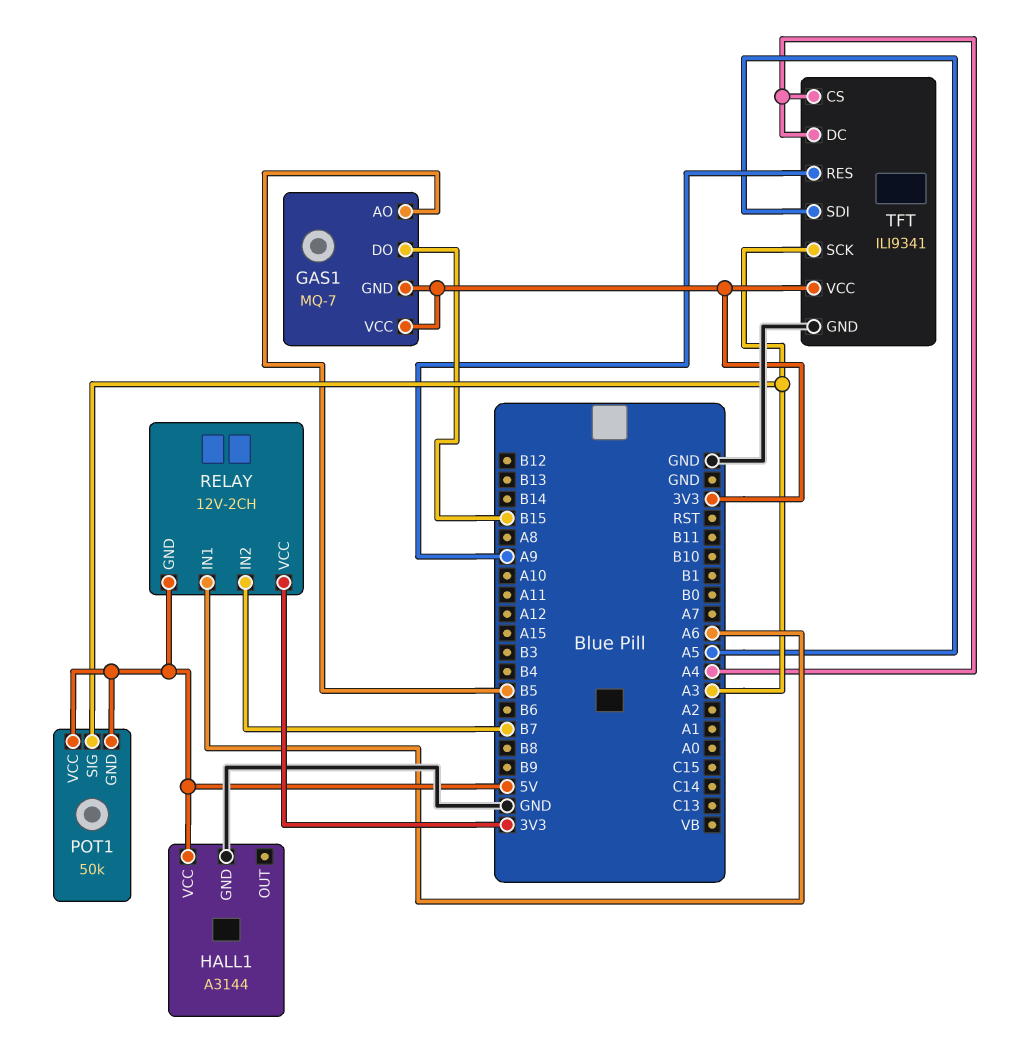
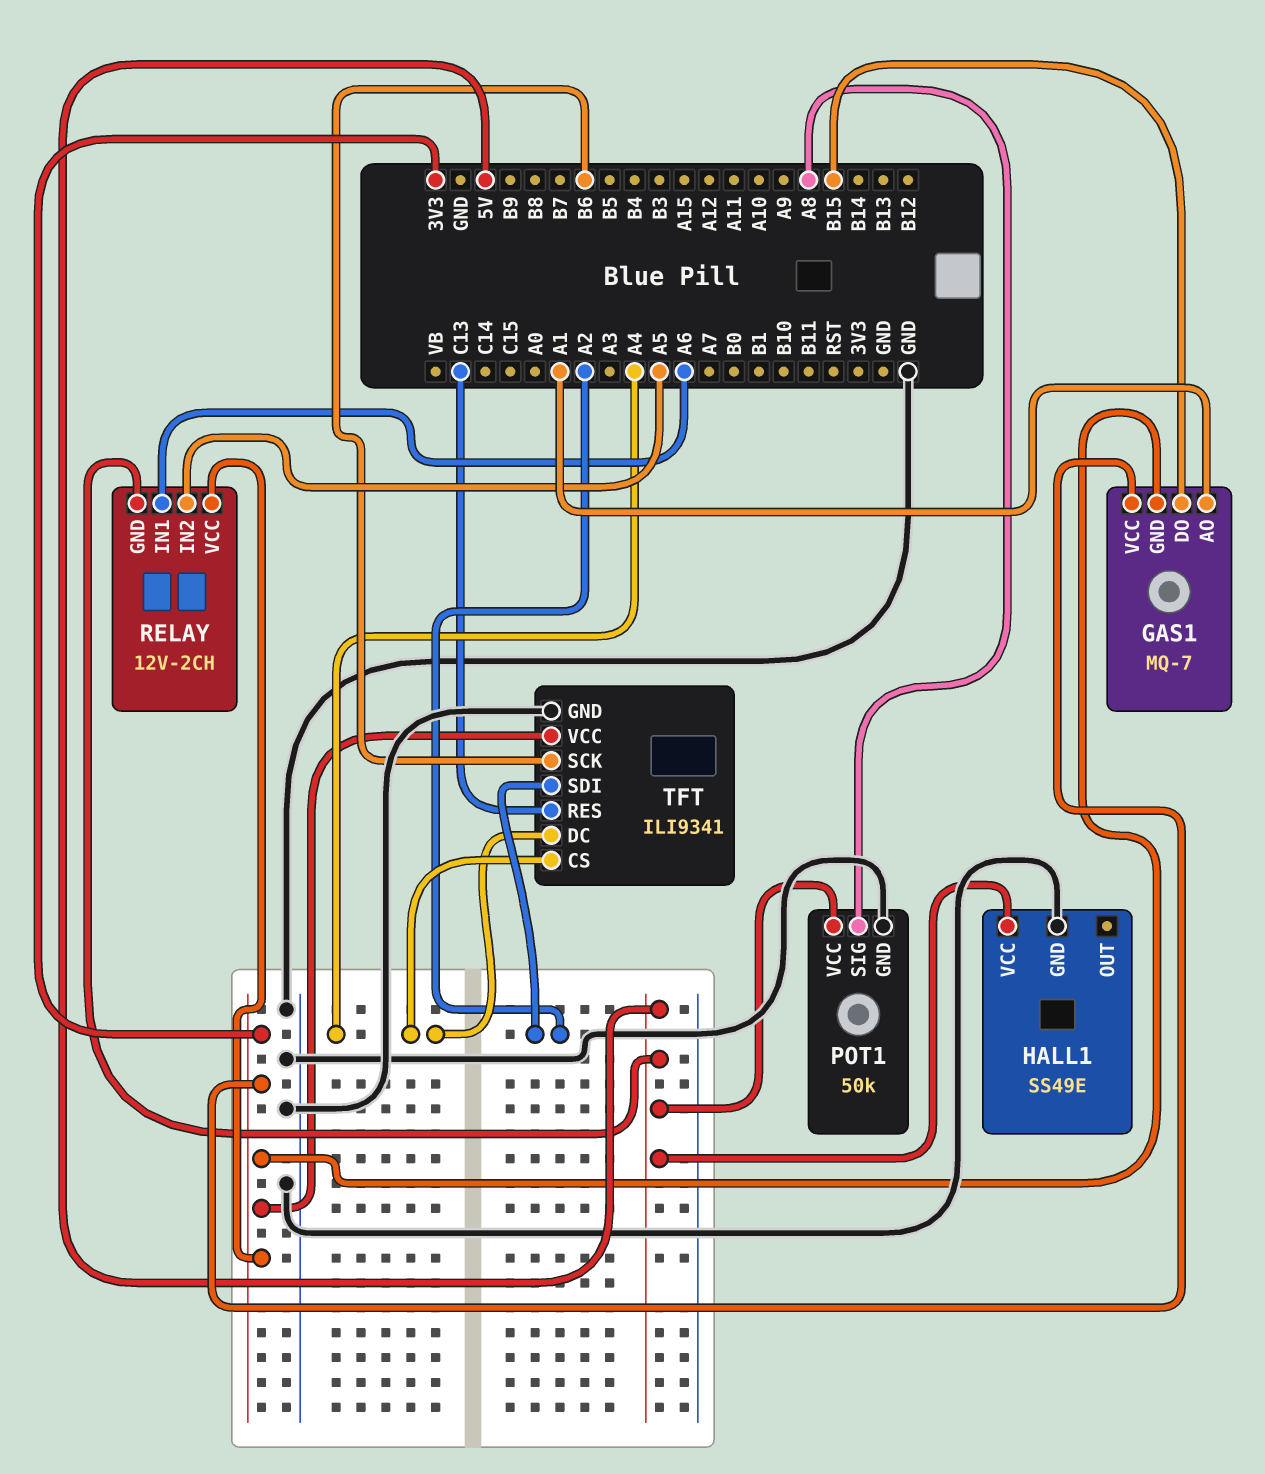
GAS1 pin AO: B5 -> A1
HALL1: A3144 -> SS49E
POT1 pin GND: 5V -> GND
POT1 pin SIG: A3 -> A8
RELAY pin IN2: B7 -> A5
TFT pin RES: A9 -> C13
TFT pin SCK: A3 -> B6
TFT pin SDI: A5 -> A2

